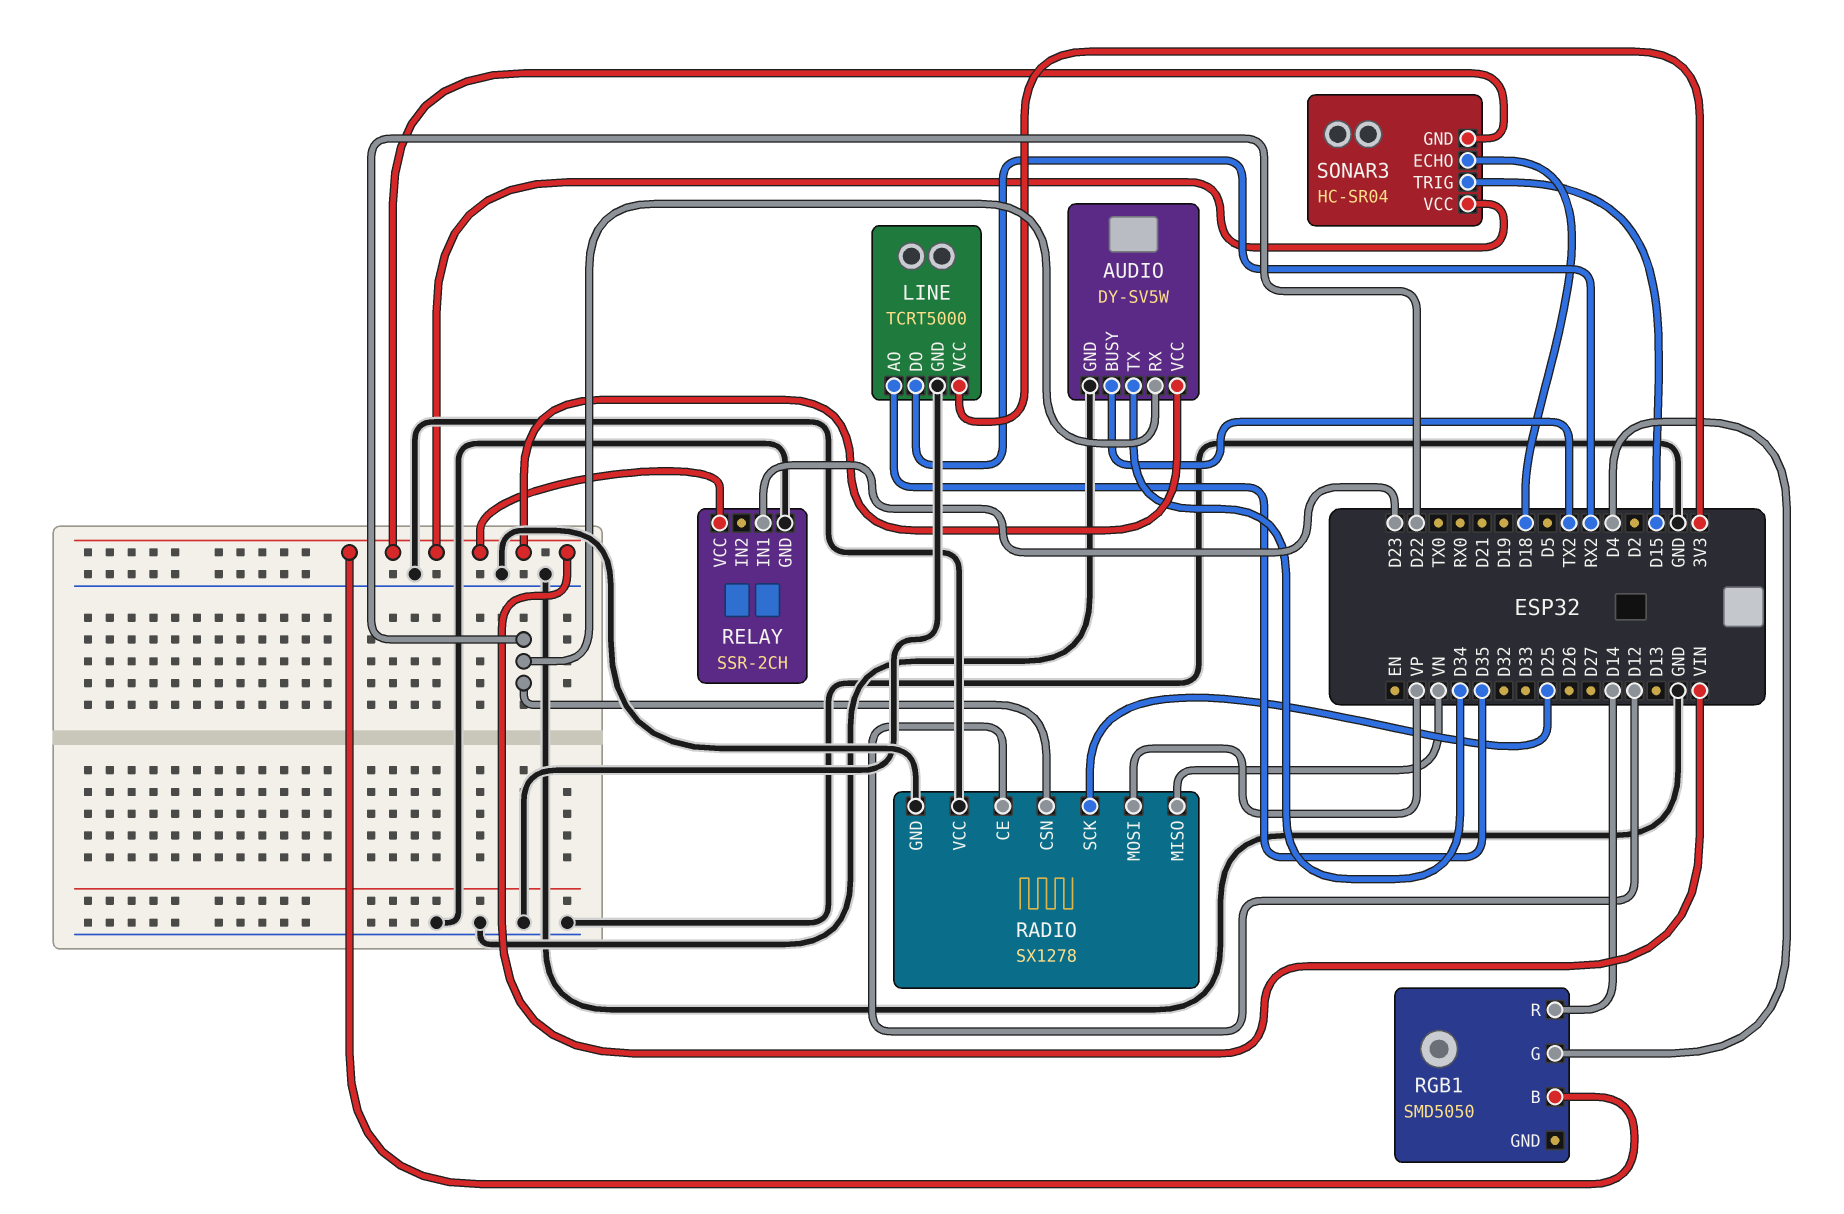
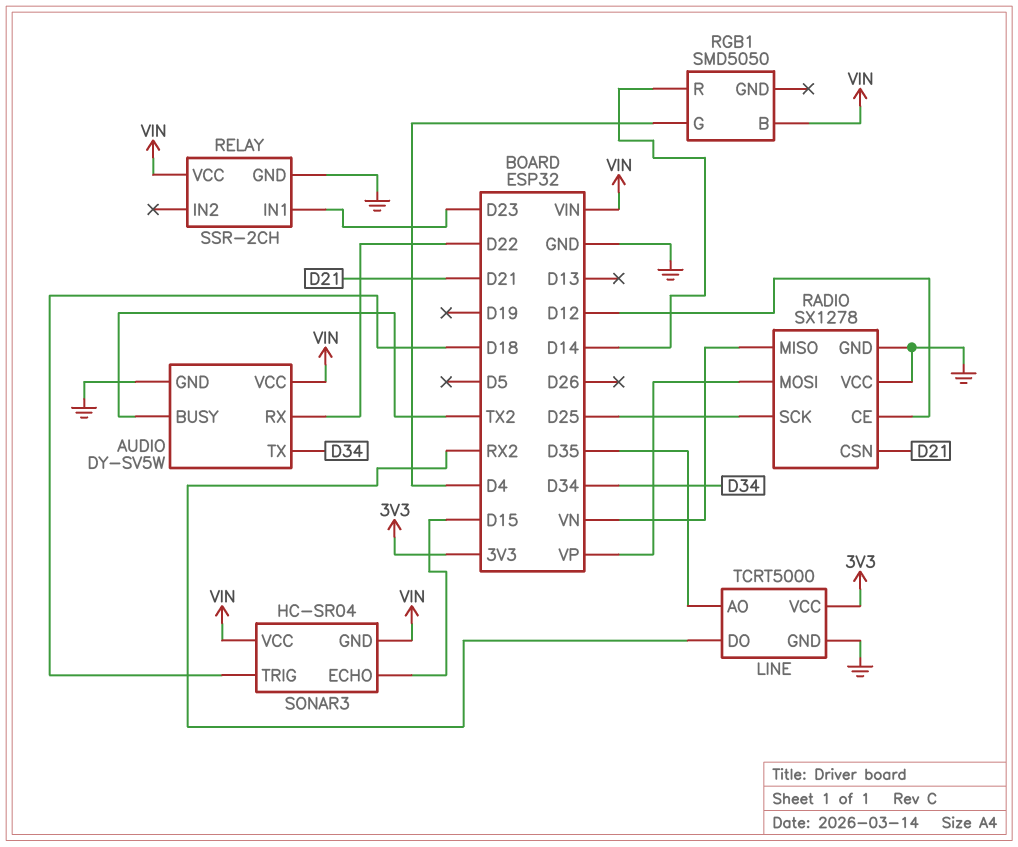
RADIO pin CSN: D22 -> D21
SONAR3 pin ECHO: D18 -> D15
SONAR3 pin TRIG: D15 -> D18

